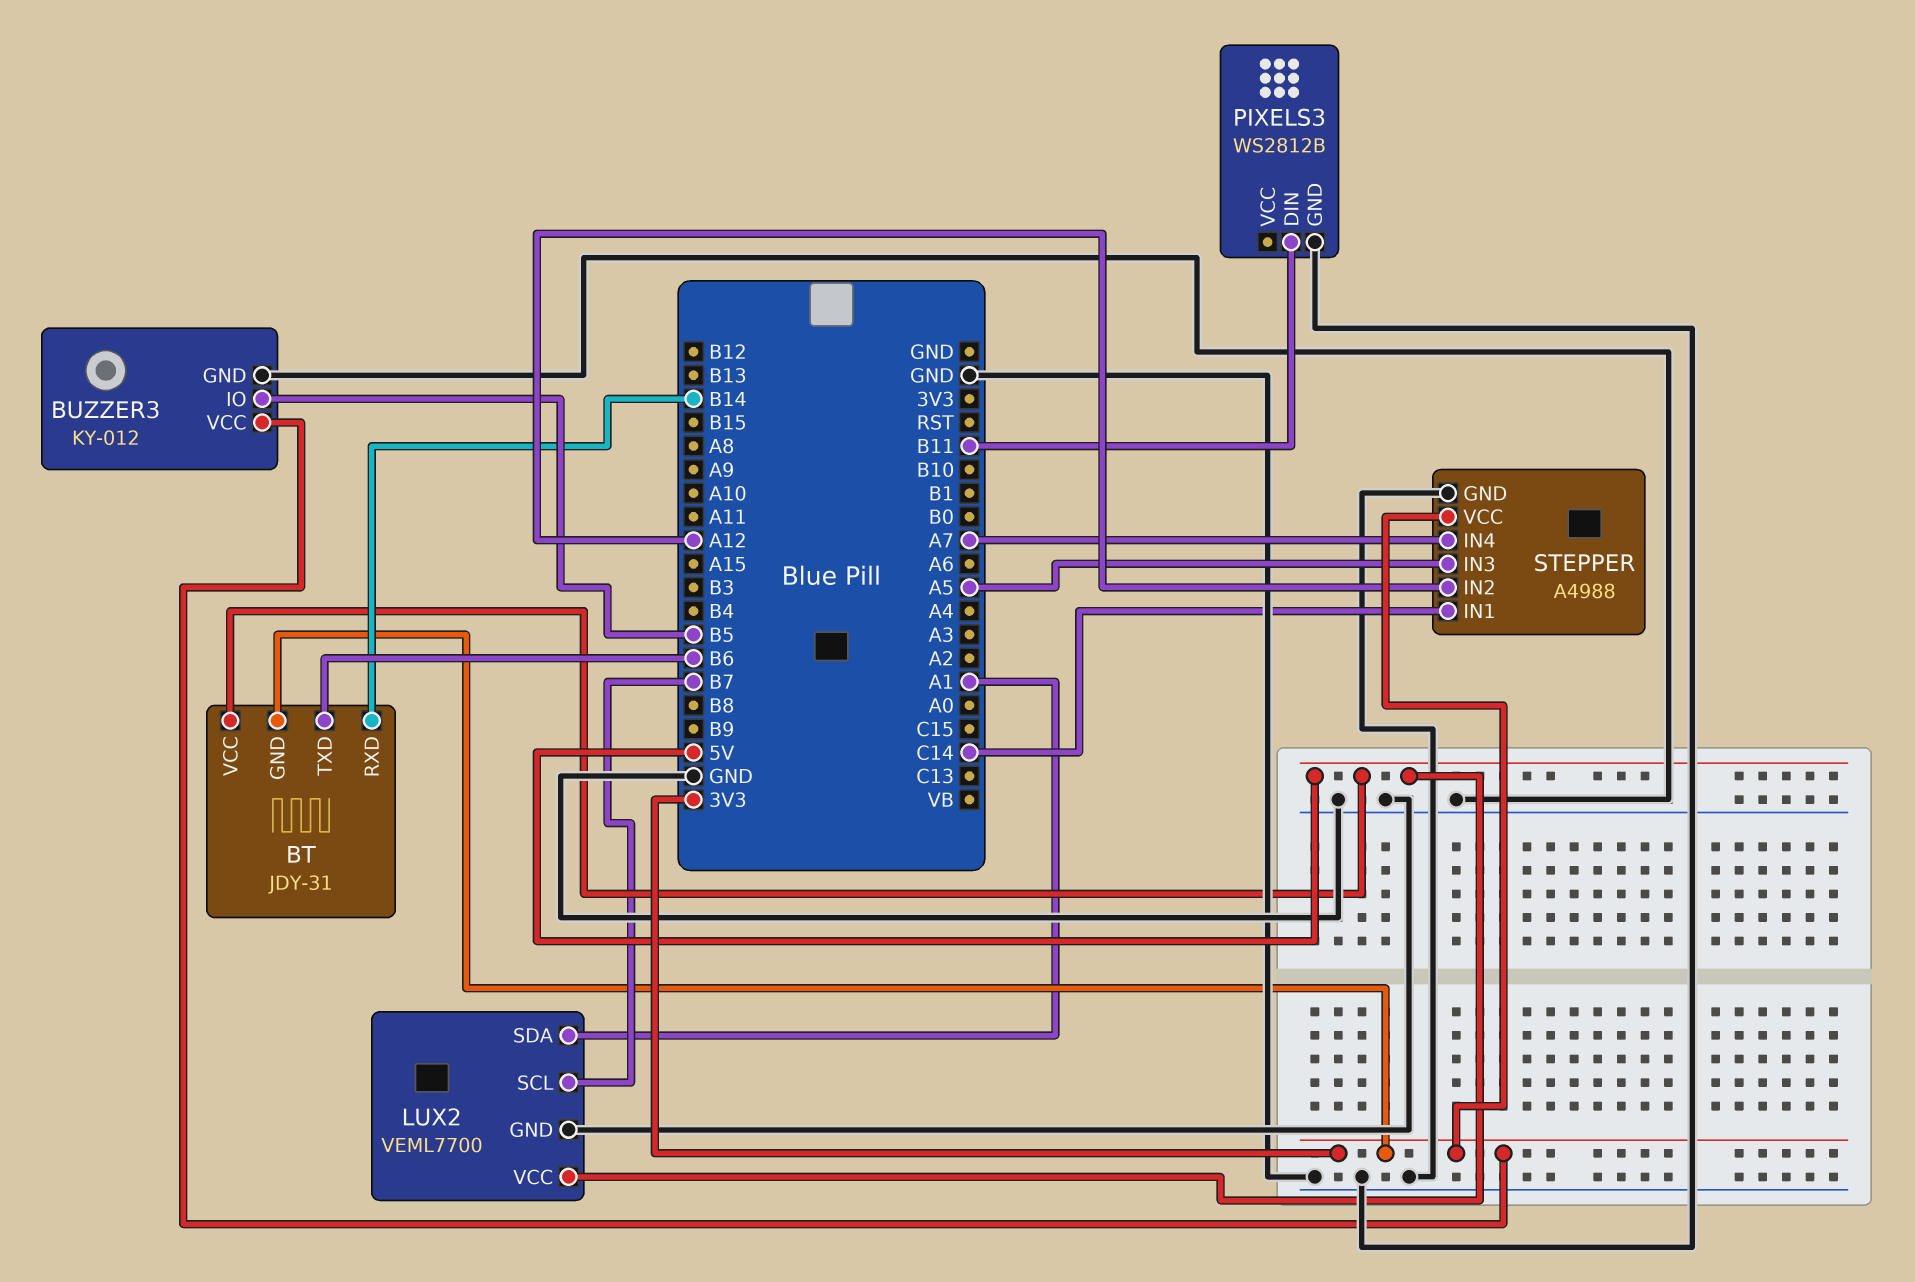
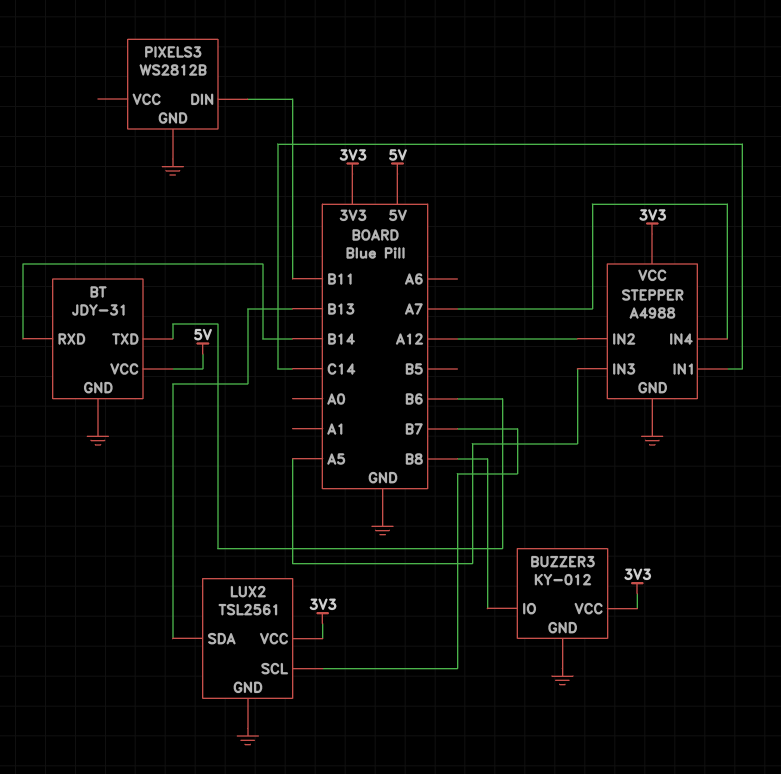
BT pin GND: 3V3 -> GND
BUZZER3 pin IO: B5 -> B8
LUX2: VEML7700 -> TSL2561
LUX2 pin SDA: A1 -> B13
LUX2 pin VCC: 5V -> 3V3

